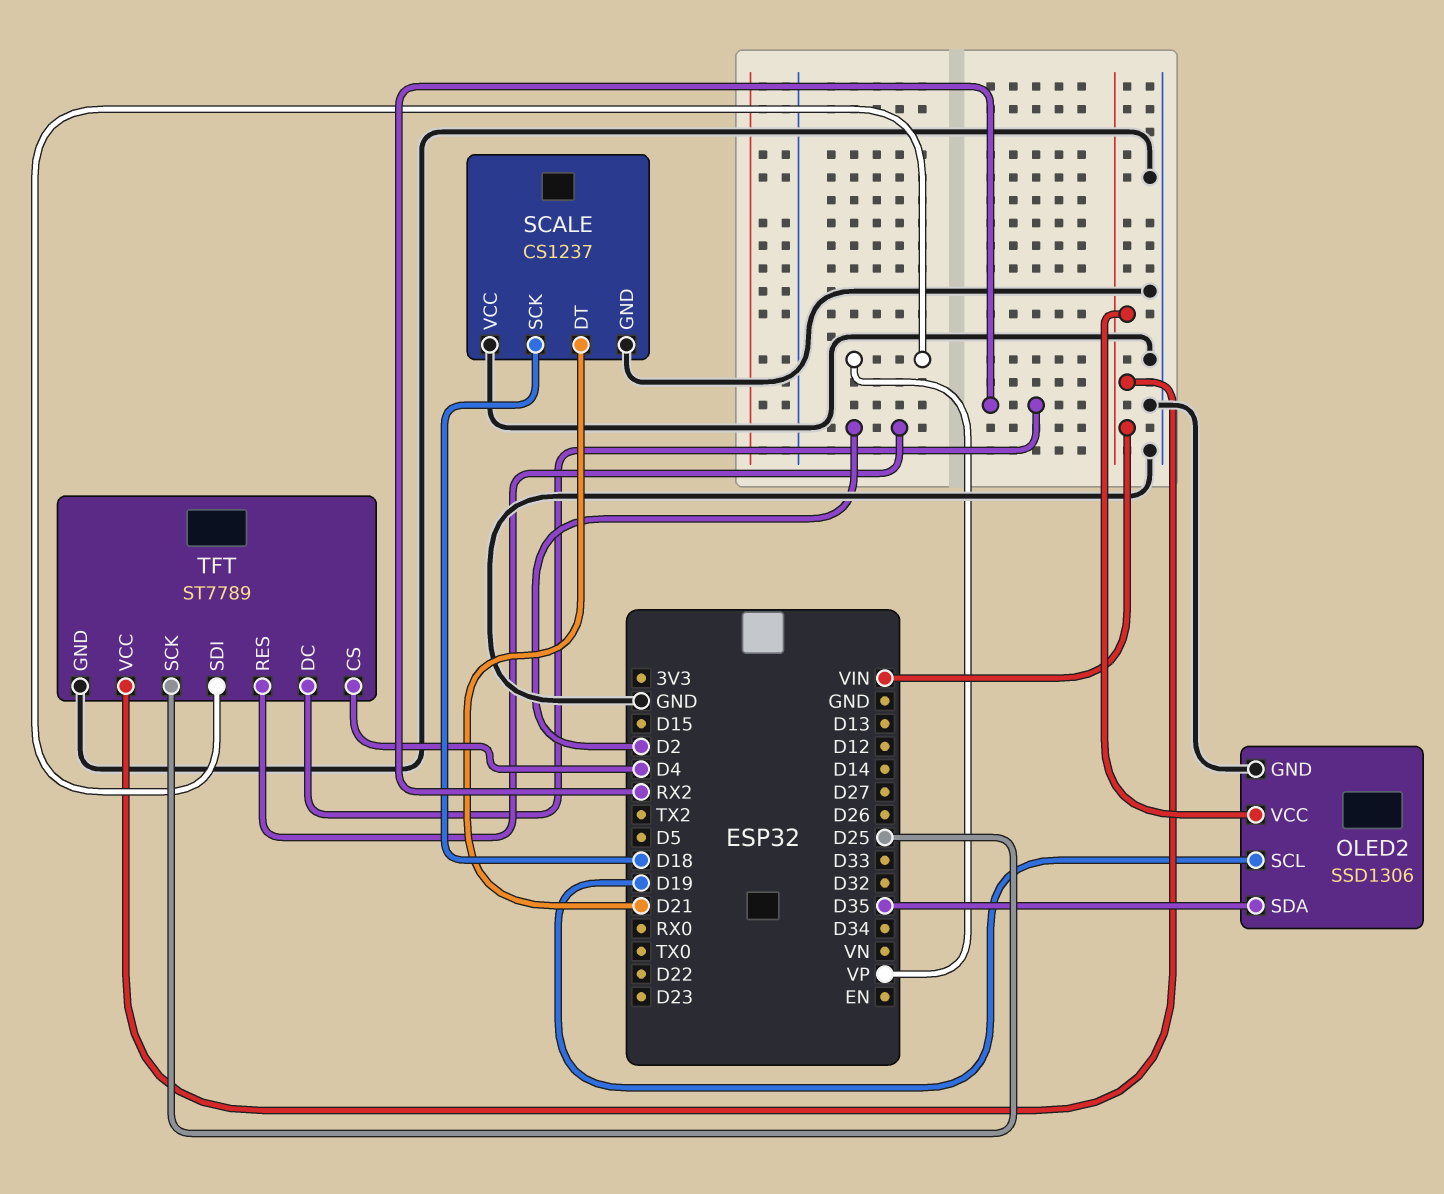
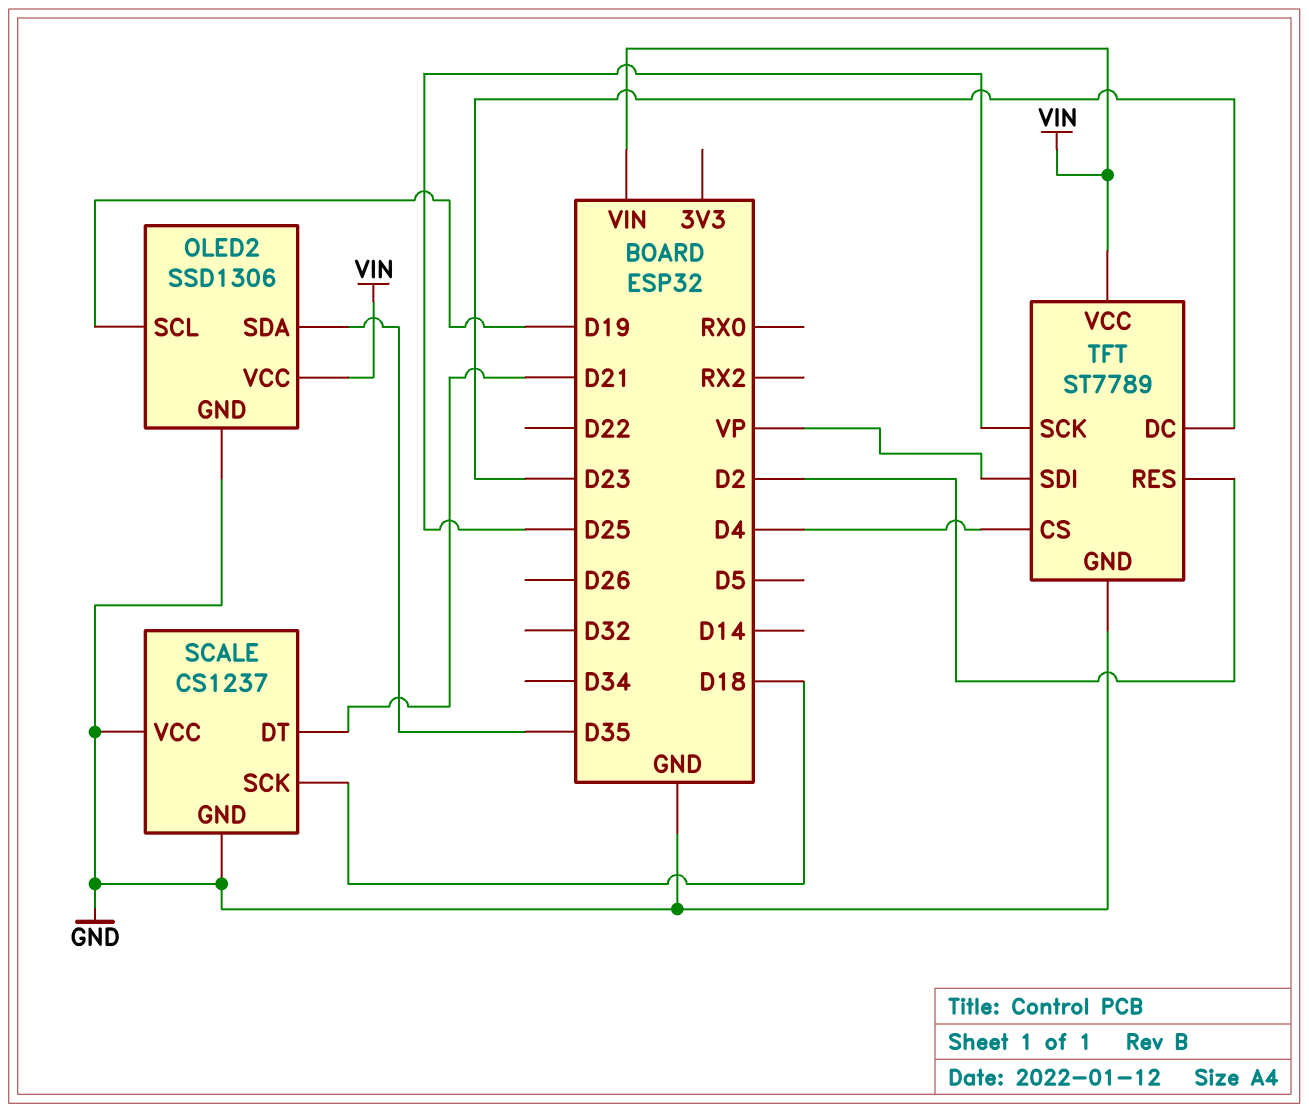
TFT pin DC: RX2 -> D23

